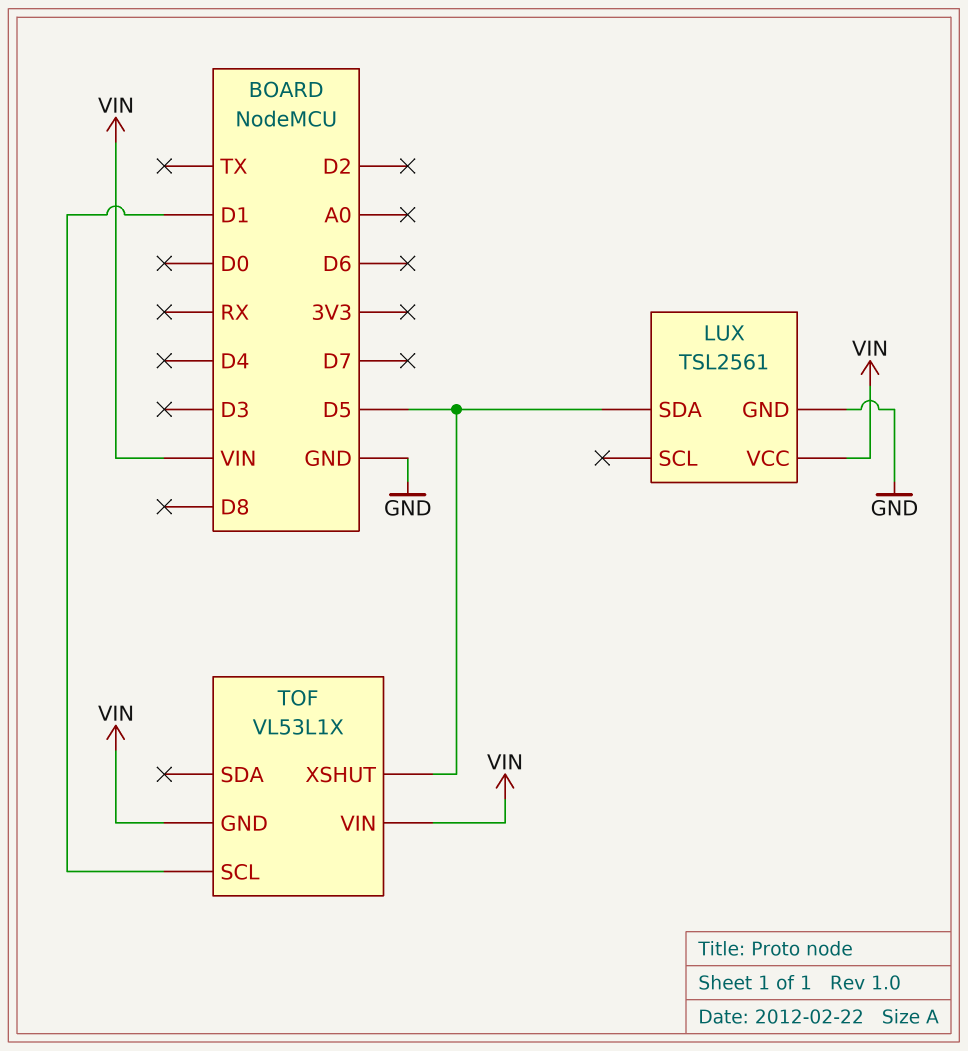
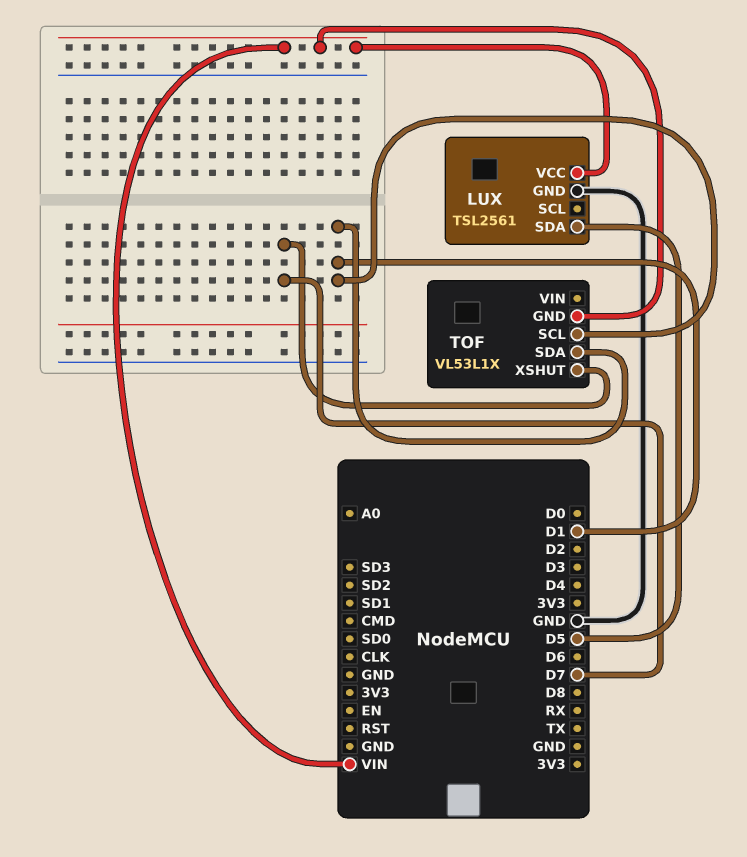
TOF pin SDA: none -> D1
TOF pin VIN: VIN -> none
TOF pin XSHUT: D5 -> D7

